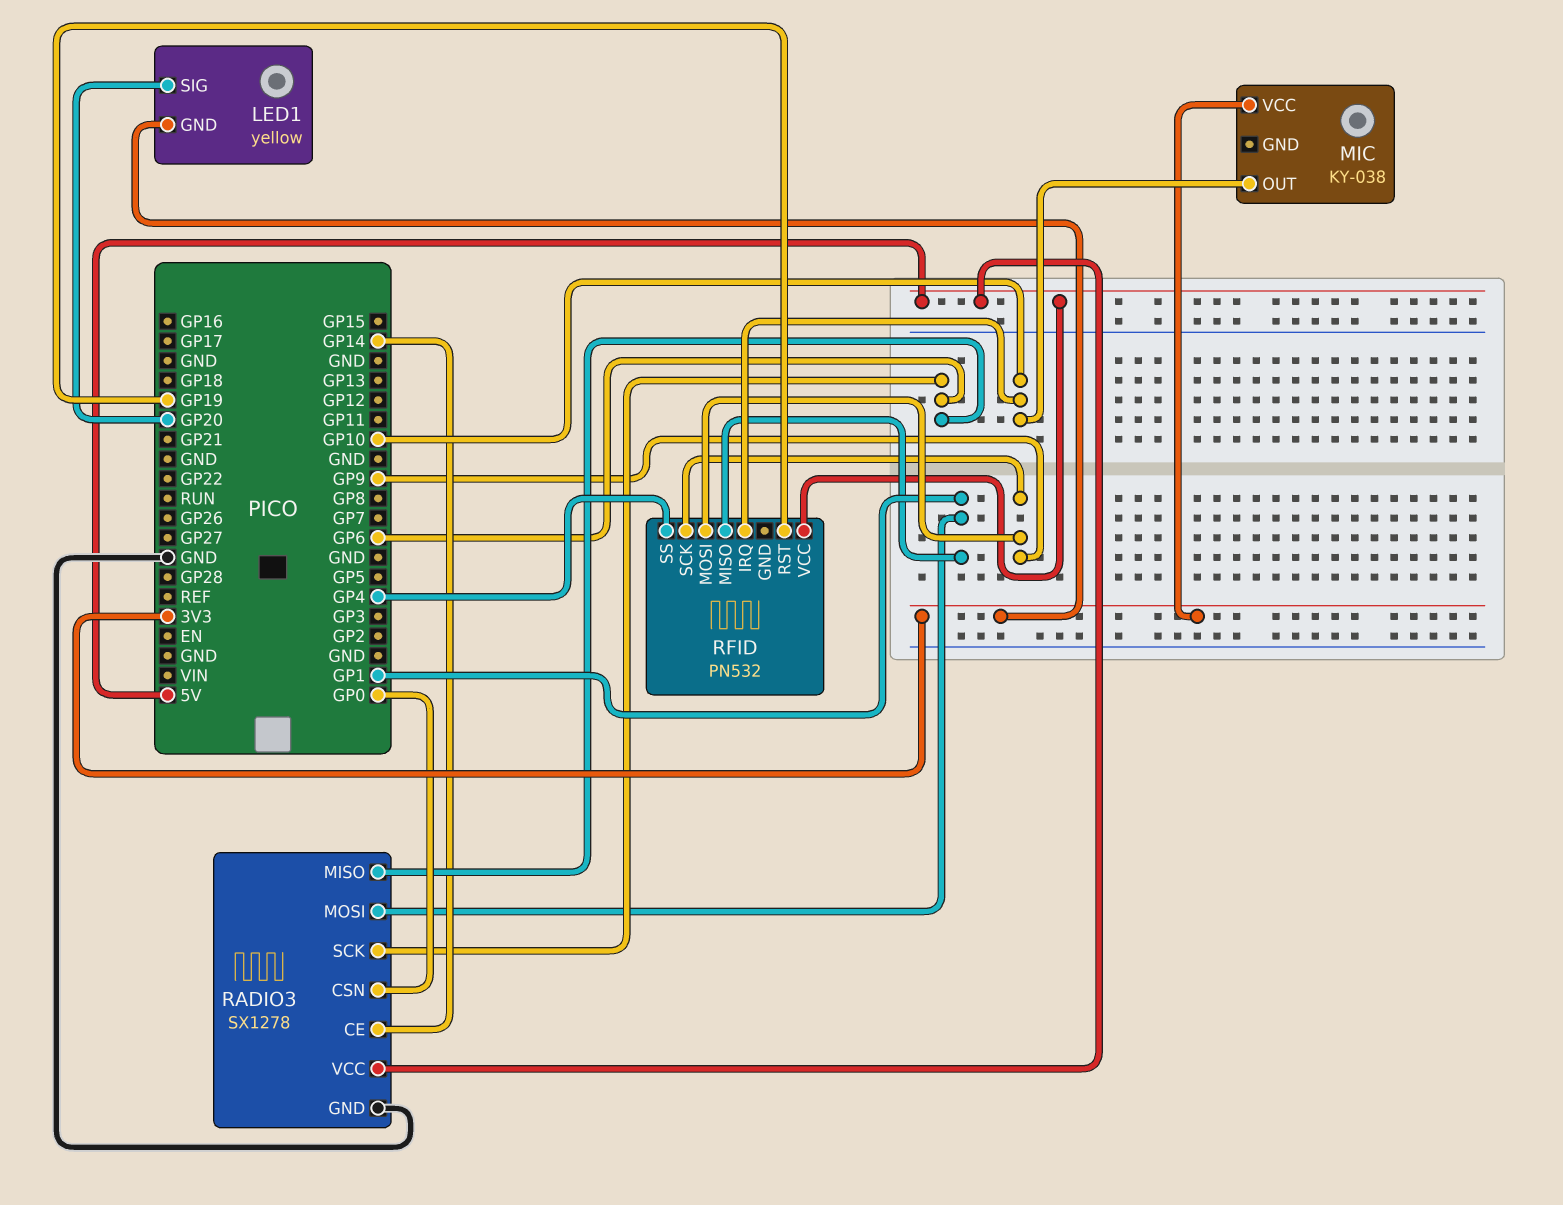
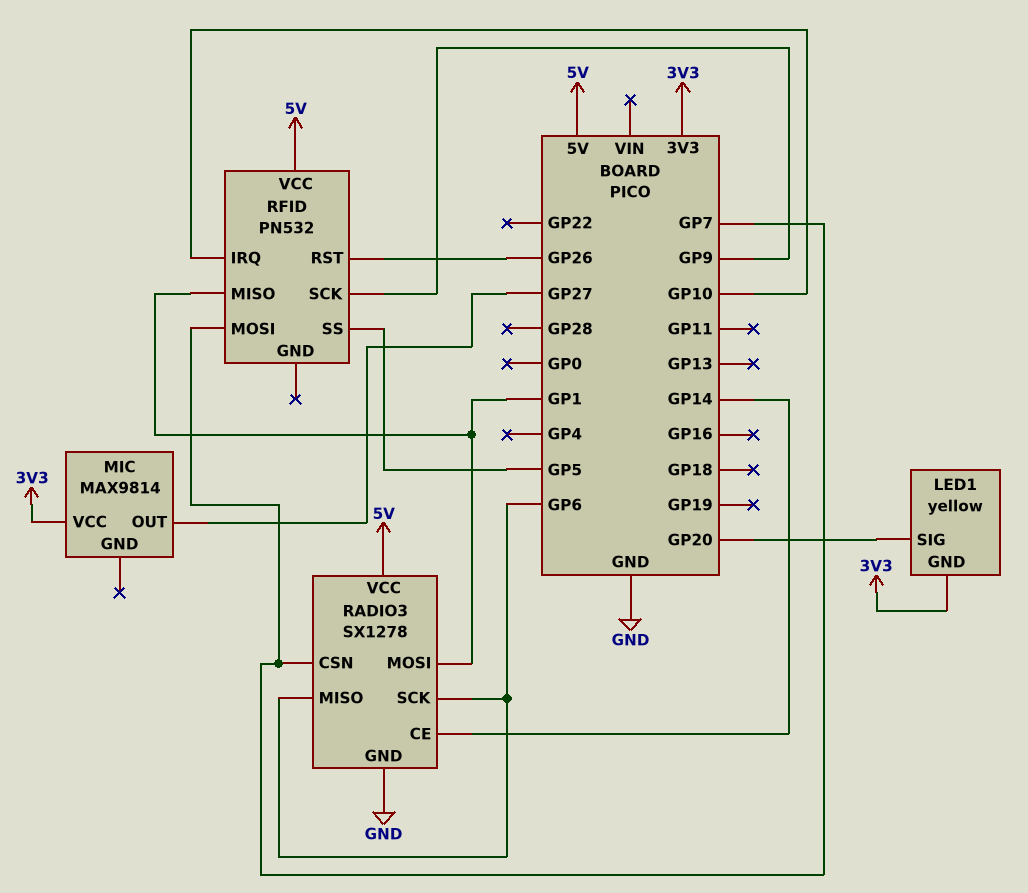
MIC: KY-038 -> MAX9814
MIC pin OUT: GP10 -> GP27
RADIO3 pin CSN: GP0 -> GP7
RFID pin MOSI: GP9 -> GP7
RFID pin RST: GP19 -> GP26
RFID pin SS: GP4 -> GP5

